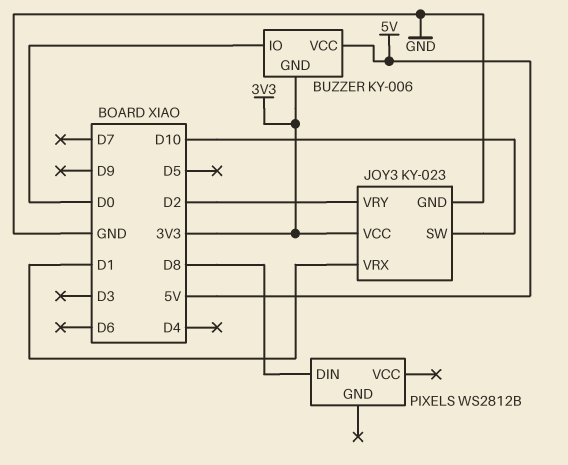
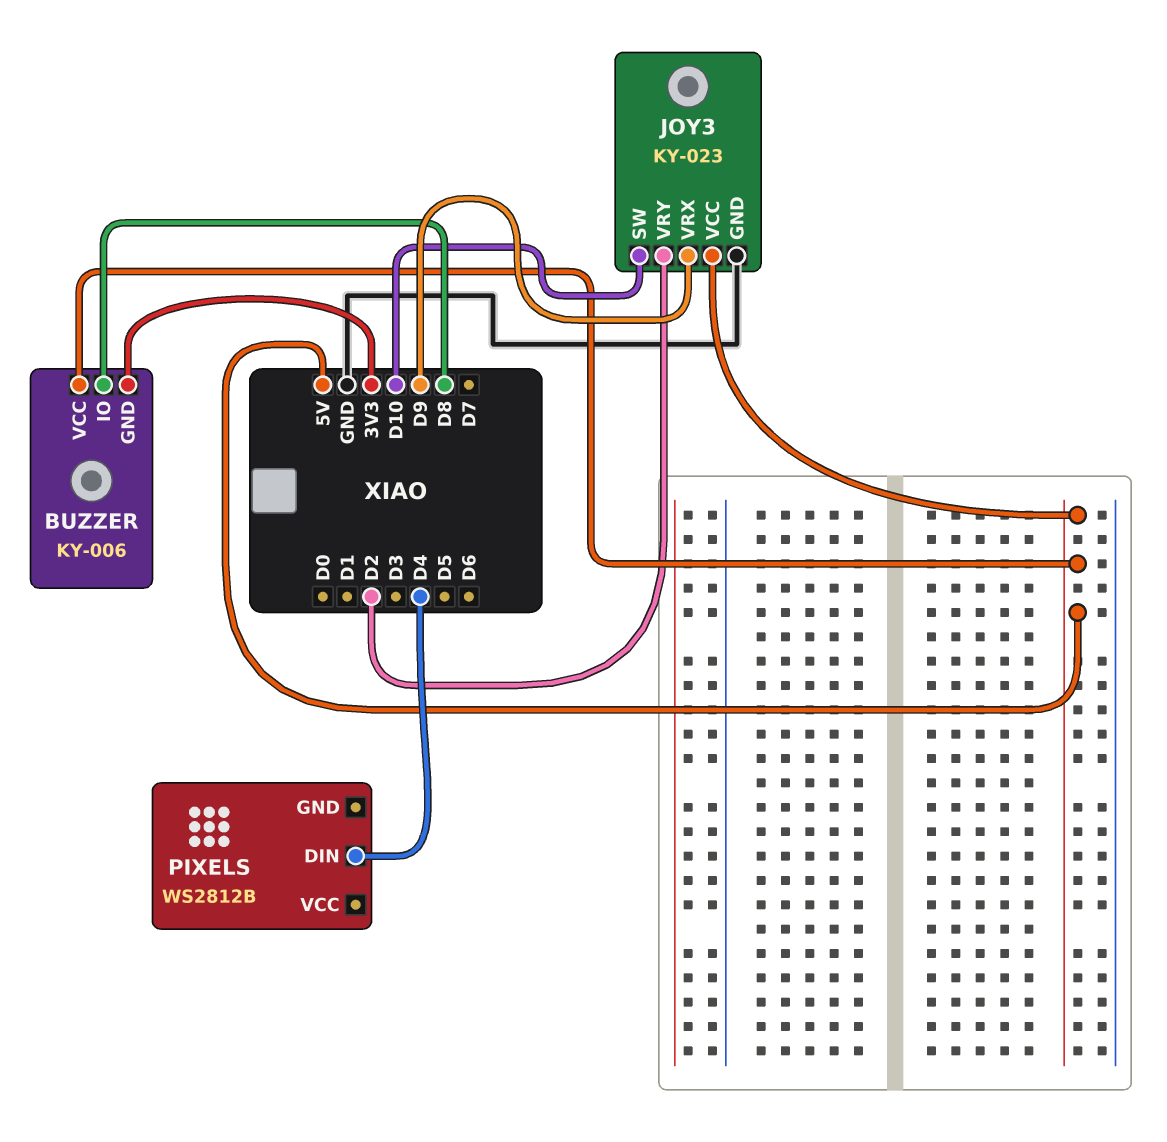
BUZZER pin IO: D0 -> D8
JOY3 pin VCC: 3V3 -> 5V
JOY3 pin VRX: D1 -> D9
PIXELS pin DIN: D8 -> D4

